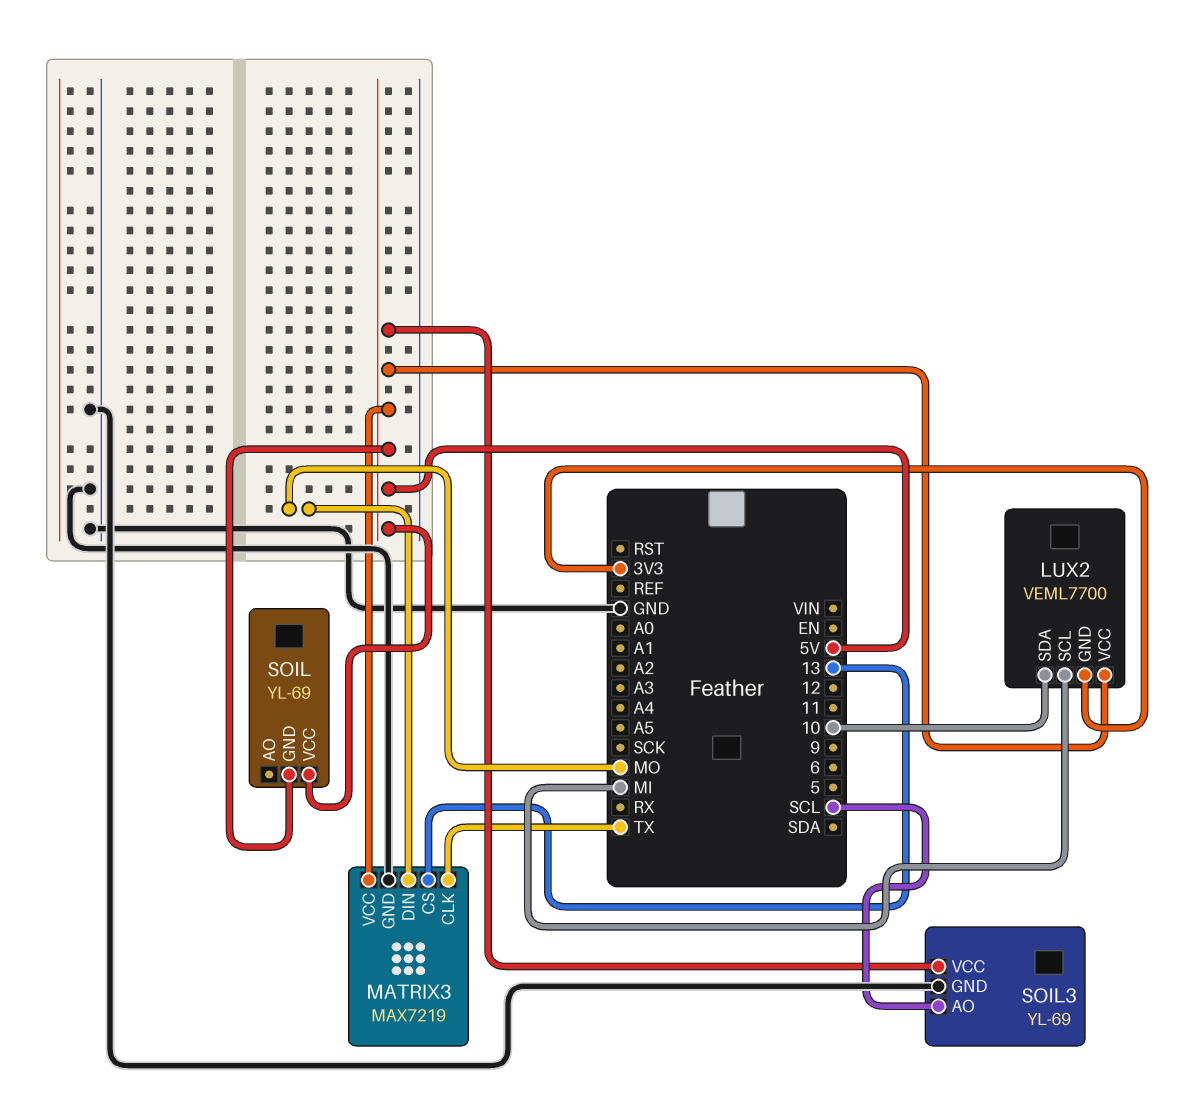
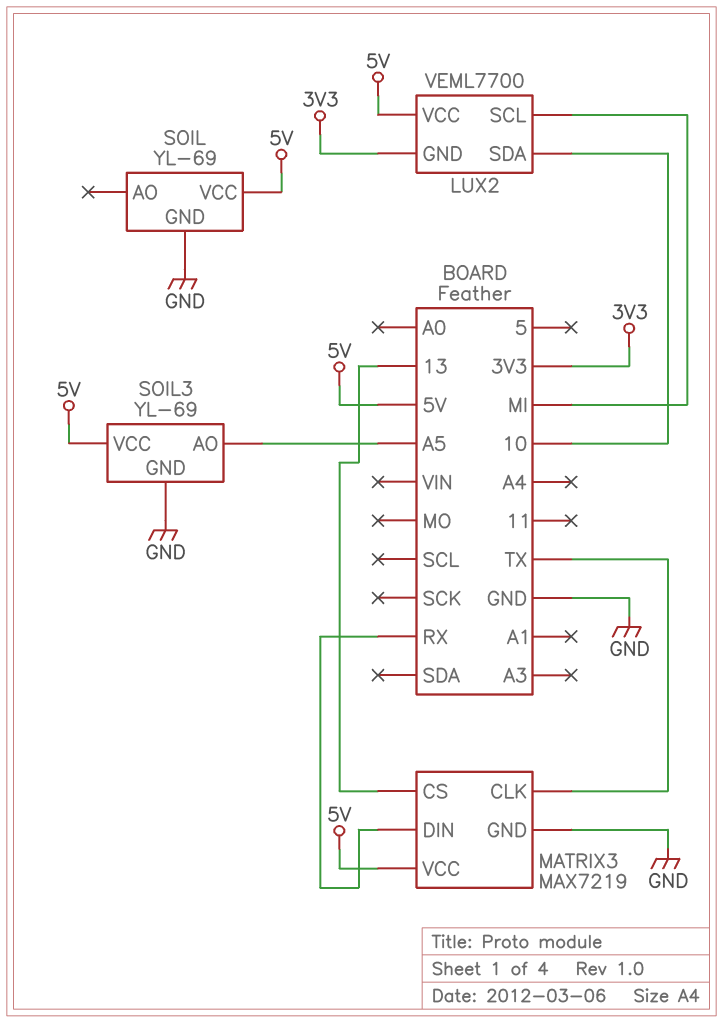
MATRIX3 pin DIN: MO -> RX
SOIL pin GND: 5V -> GND
SOIL3 pin AO: SCL -> A5

